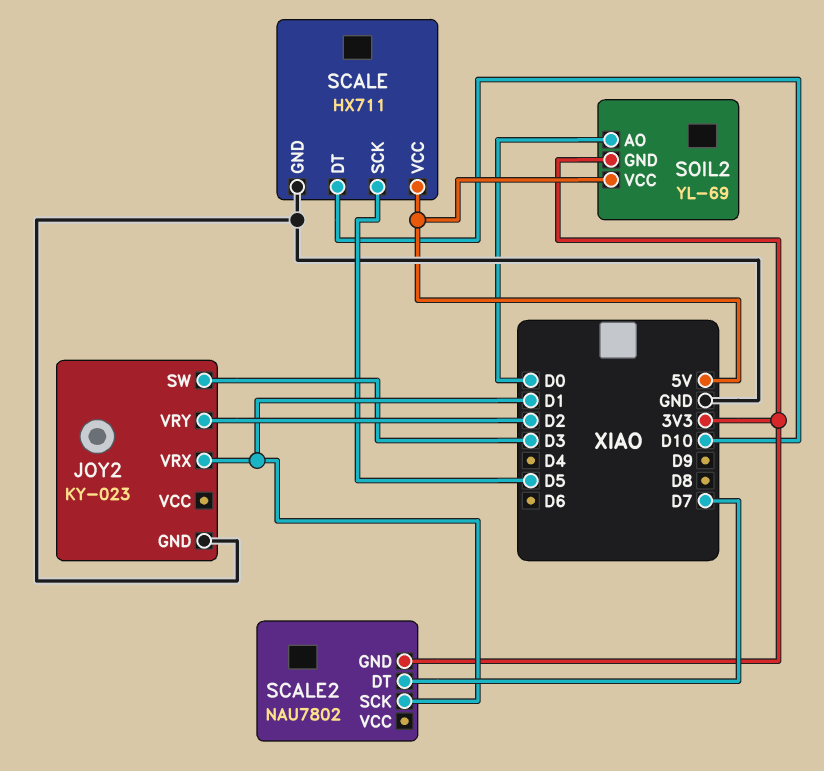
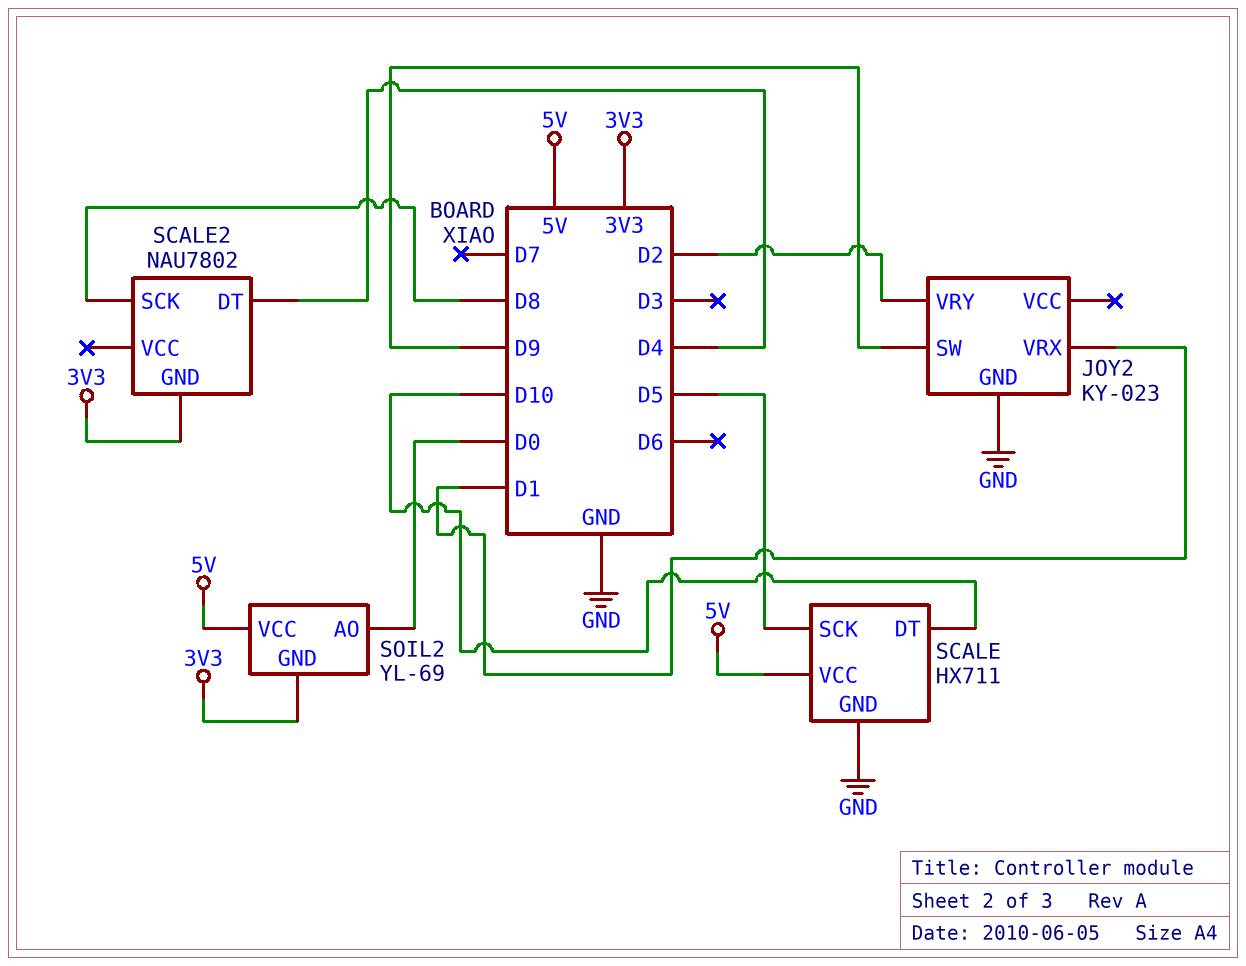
JOY2 pin SW: D3 -> D9
SCALE2 pin DT: D7 -> D4
SCALE2 pin SCK: D1 -> D8

